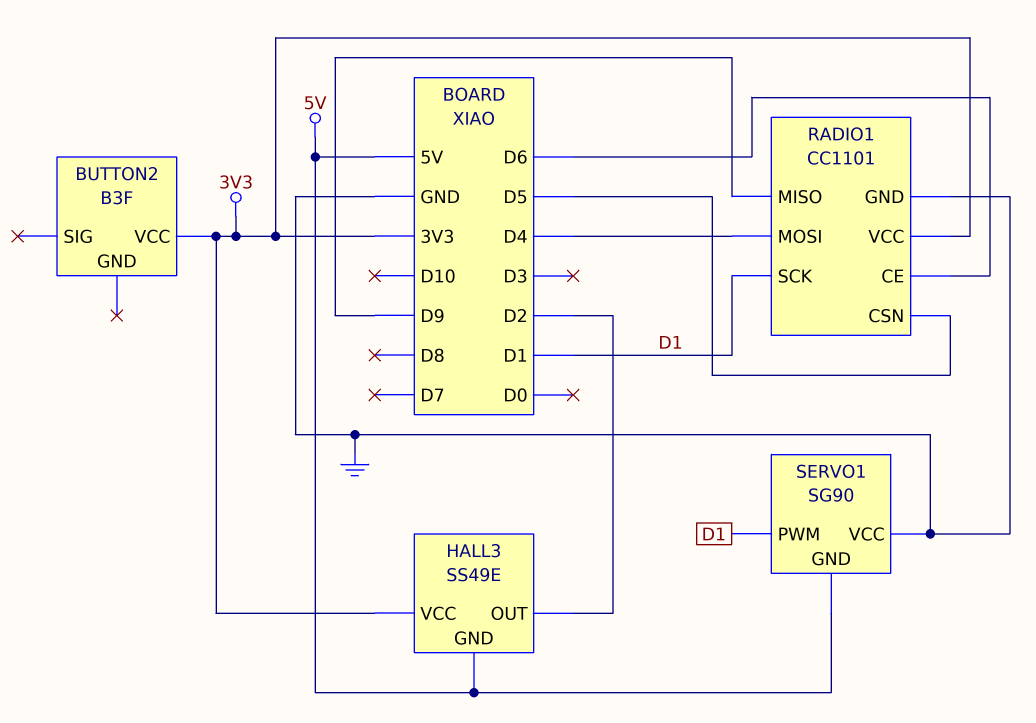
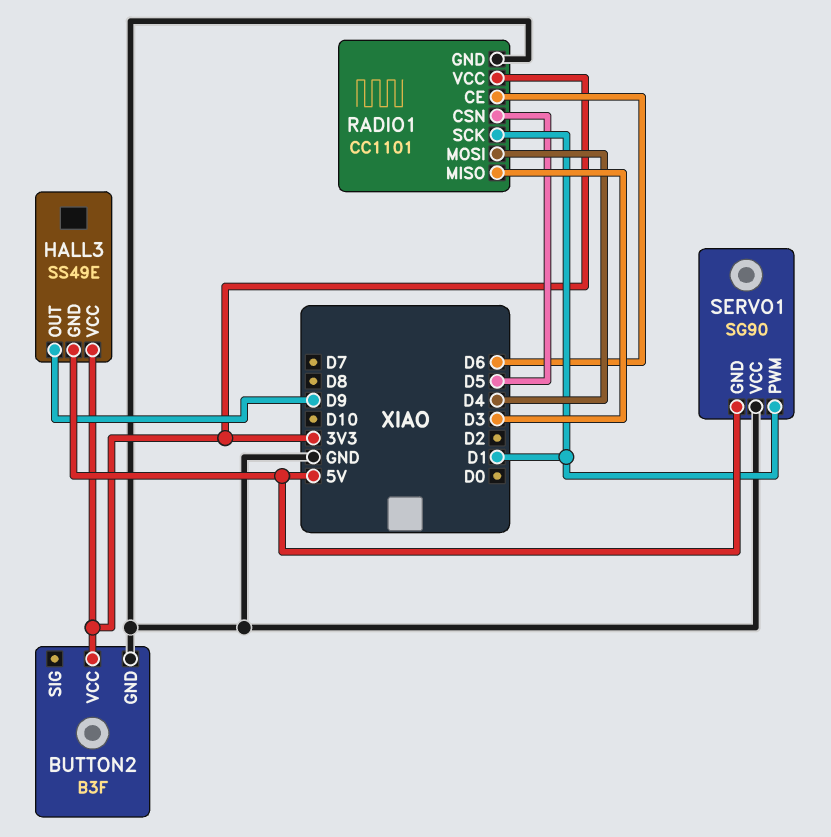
BUTTON2 pin GND: none -> GND
HALL3 pin OUT: D2 -> D9
RADIO1 pin MISO: D9 -> D3

